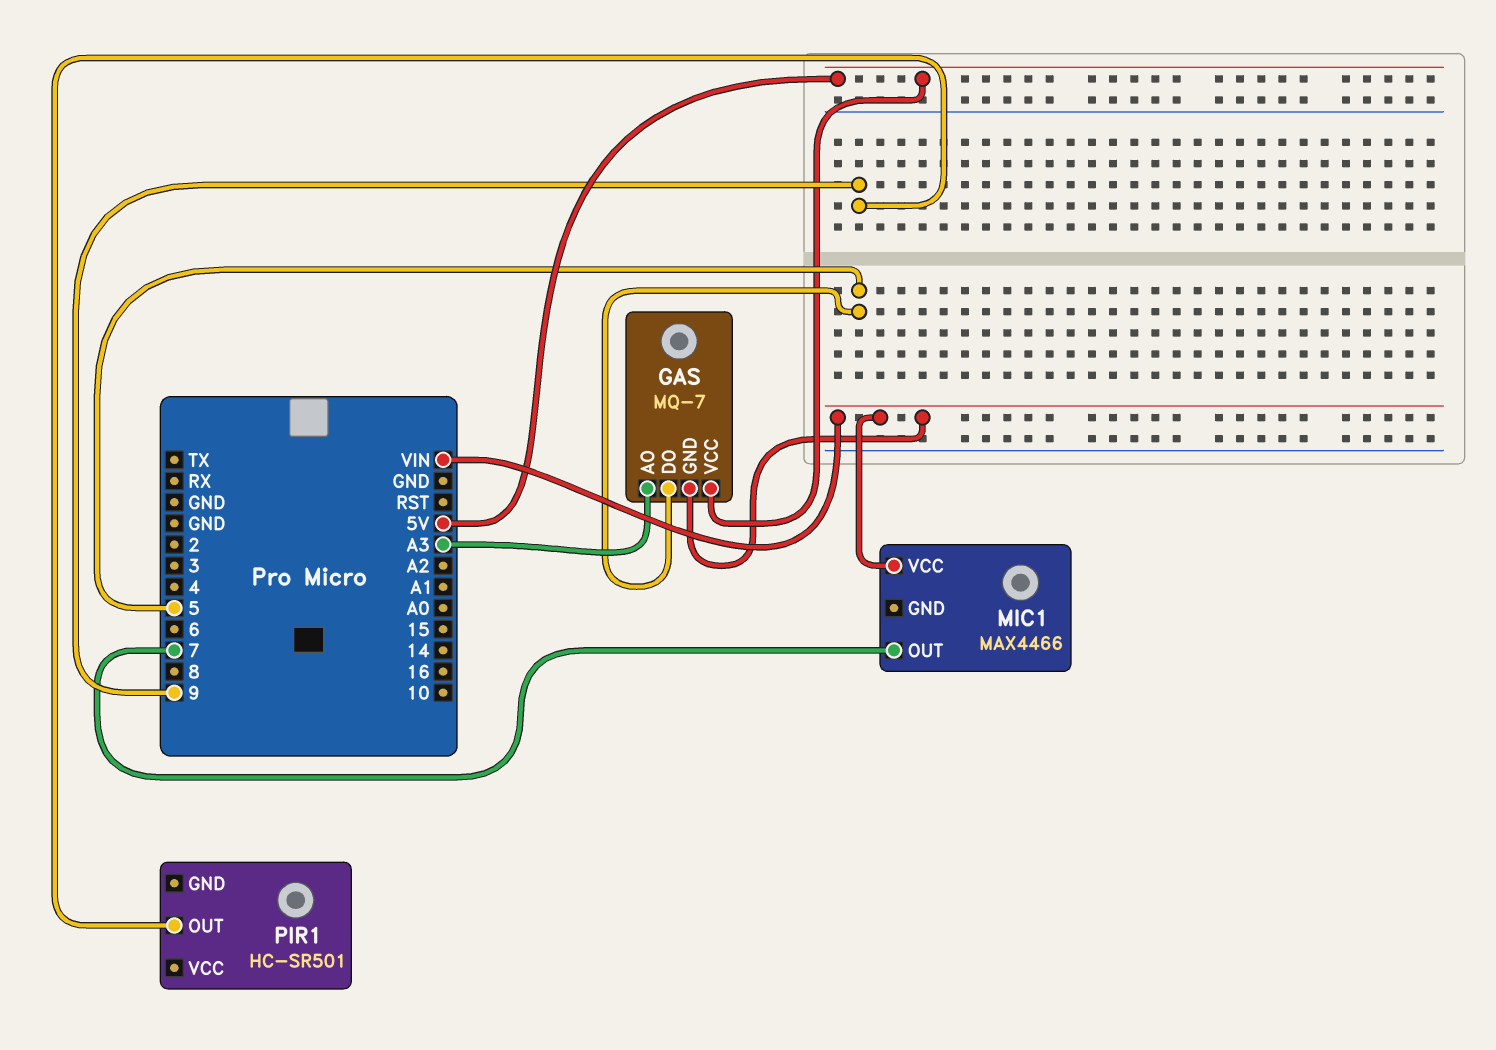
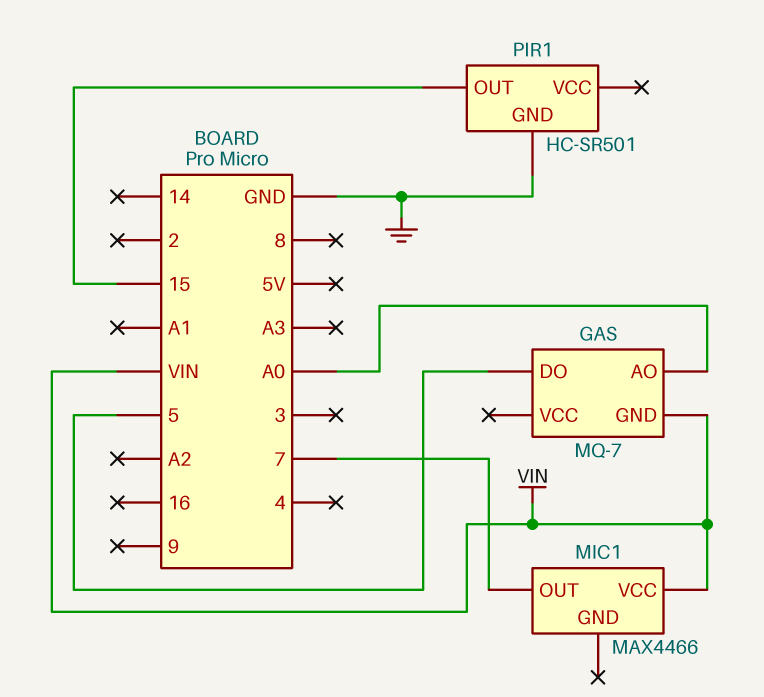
GAS pin AO: A3 -> A0
GAS pin VCC: 5V -> none
PIR1 pin GND: none -> GND
PIR1 pin OUT: 9 -> 15

